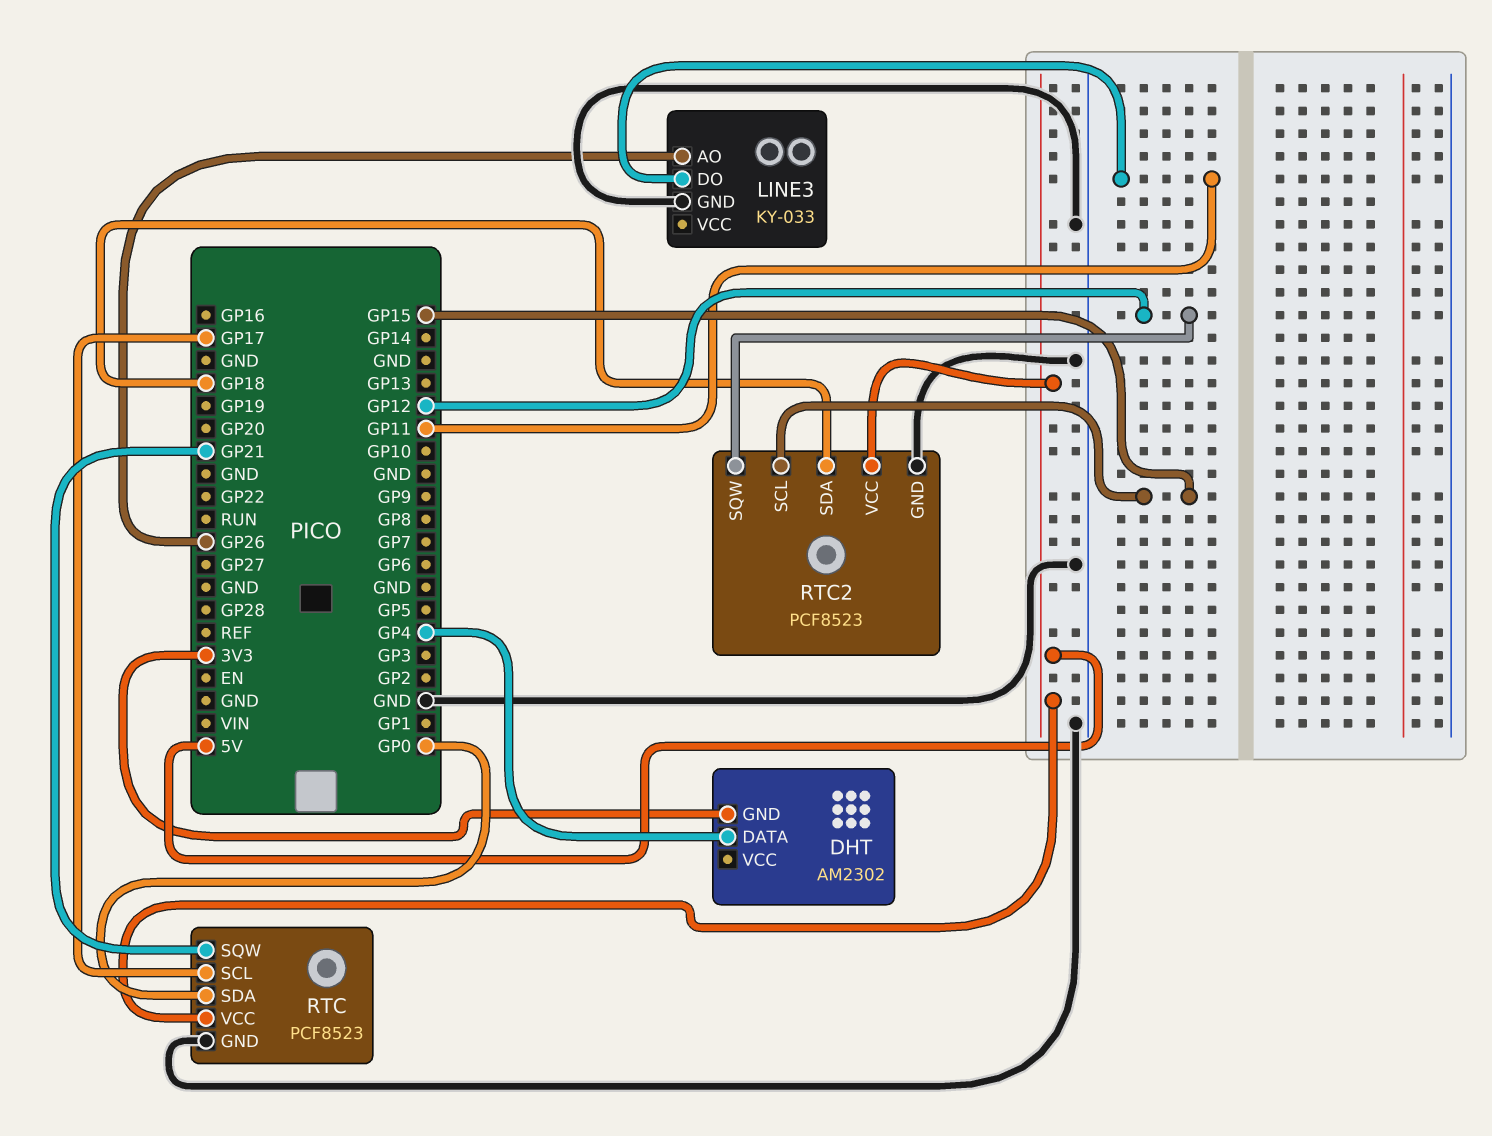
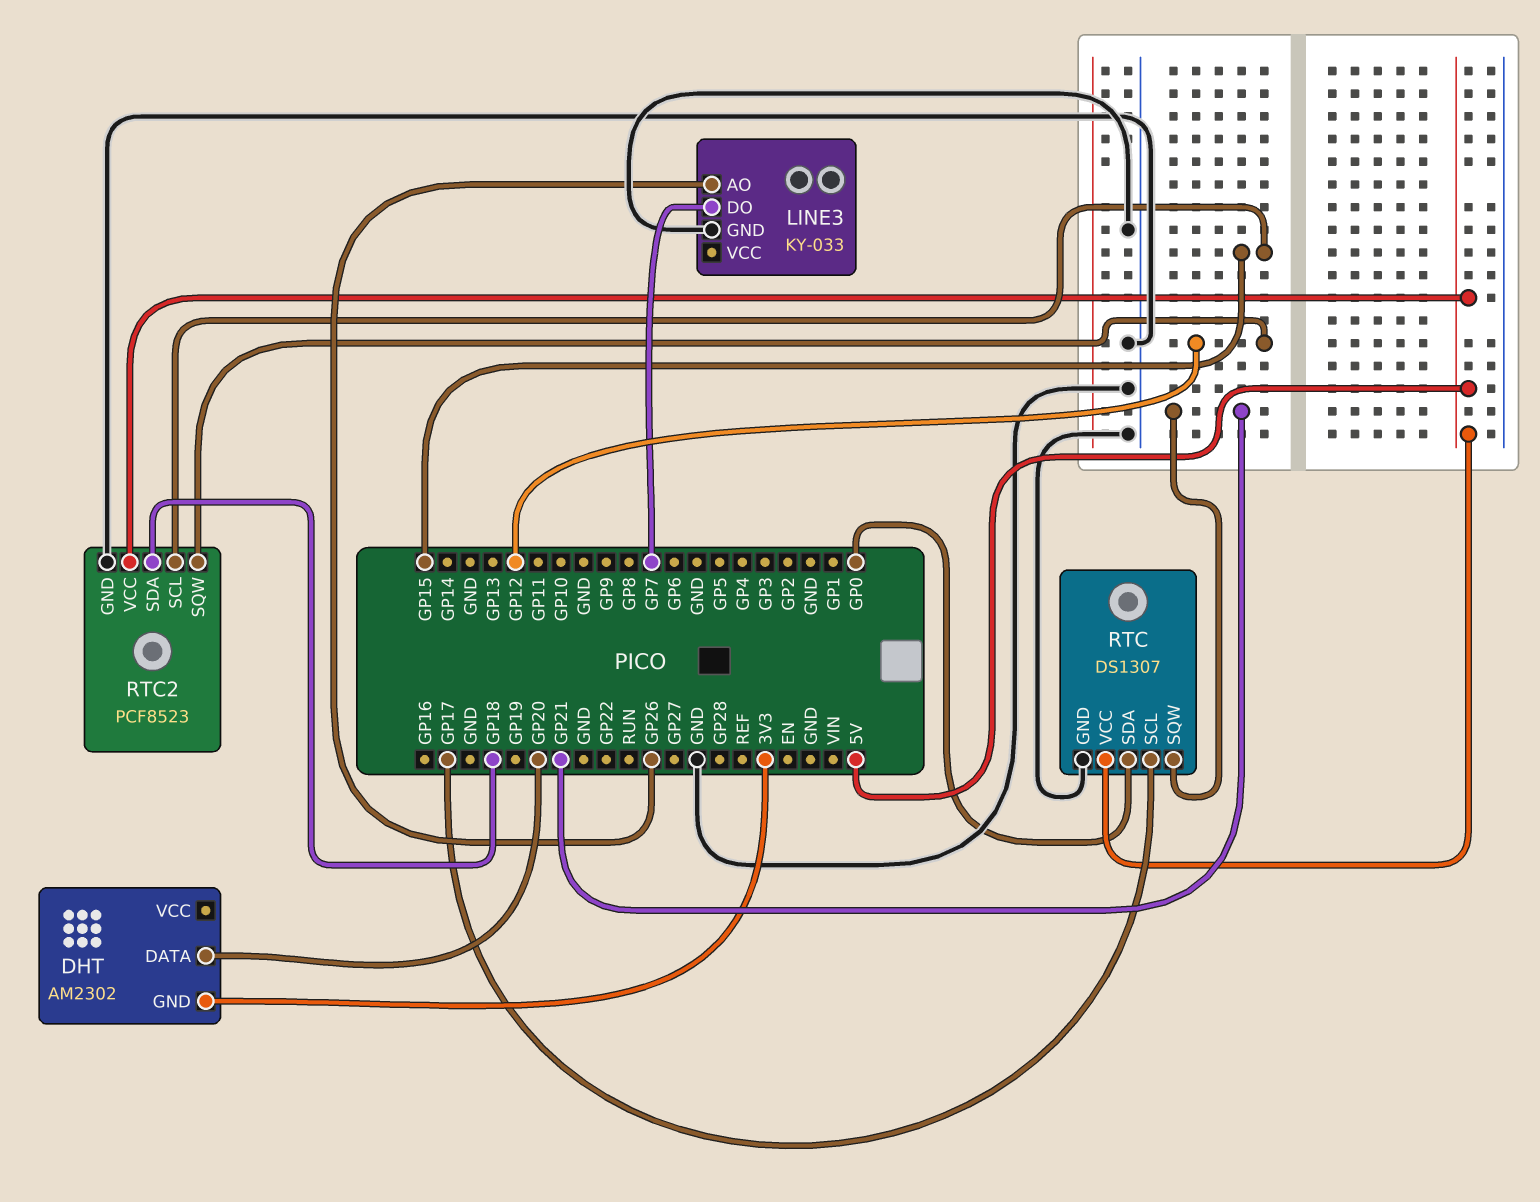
DHT pin DATA: GP4 -> GP20
LINE3 pin DO: GP11 -> GP7
RTC: PCF8523 -> DS1307

